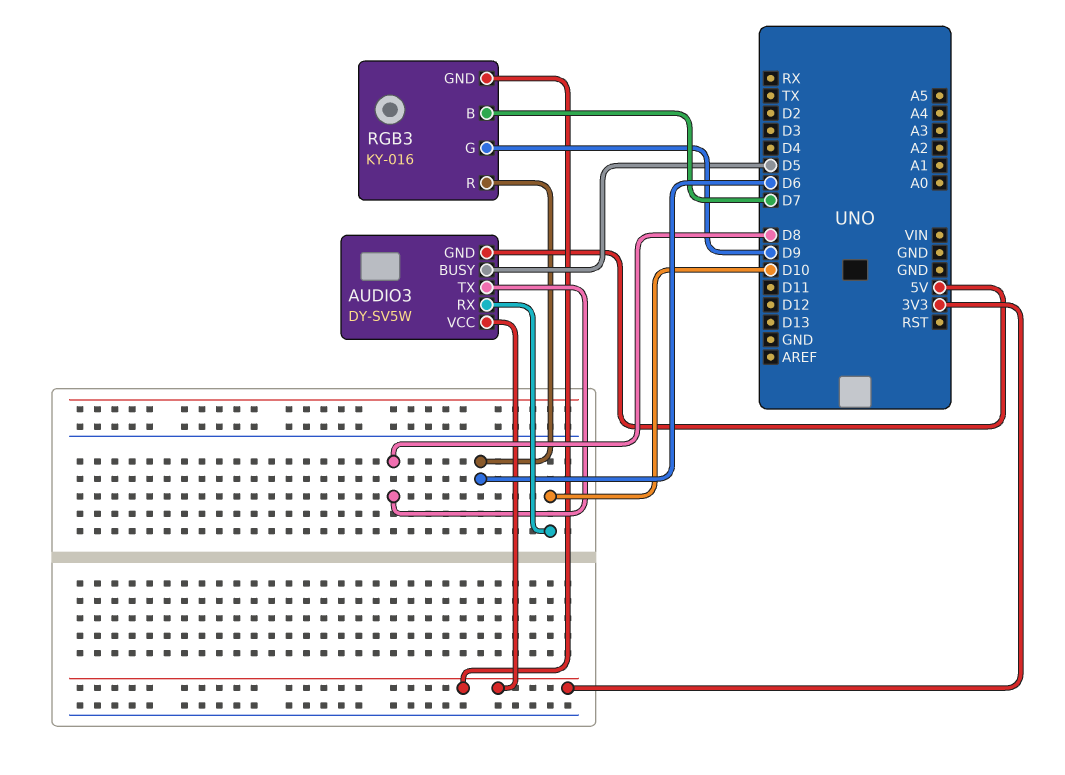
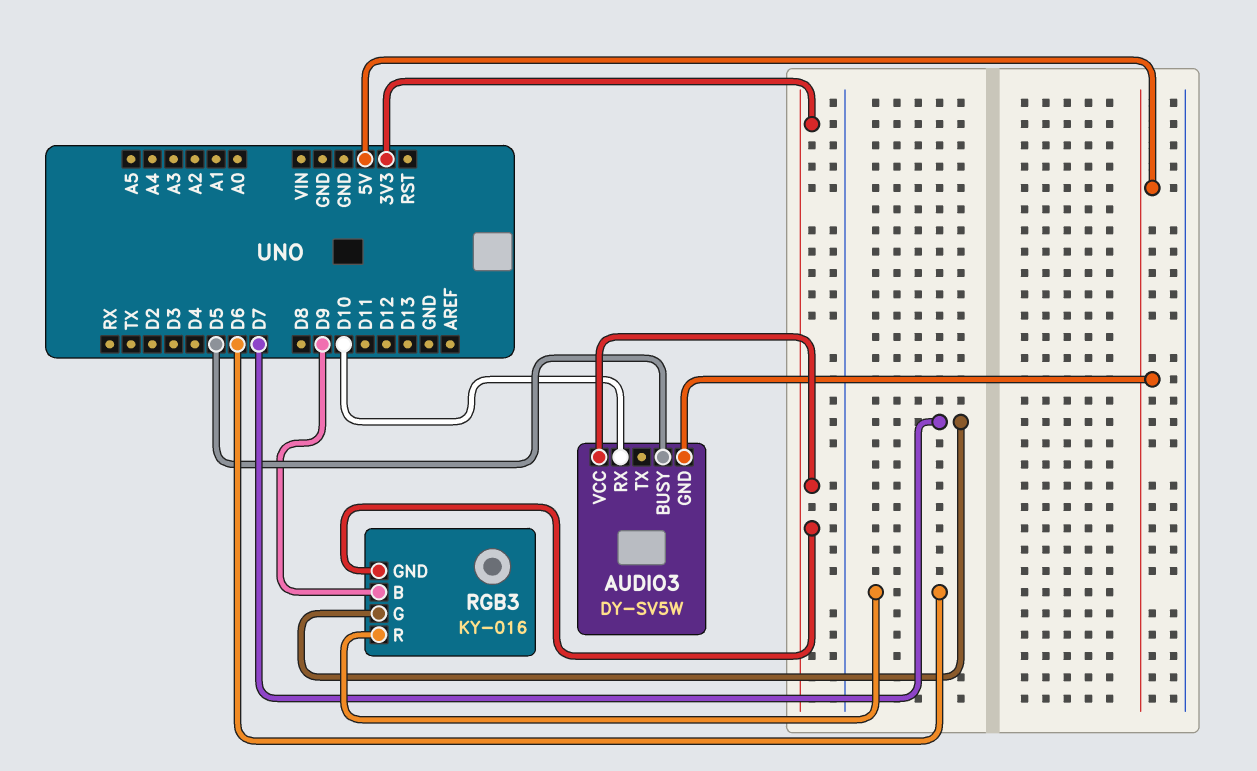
AUDIO3 pin TX: D8 -> none
RGB3 pin B: D7 -> D9
RGB3 pin G: D9 -> D7

